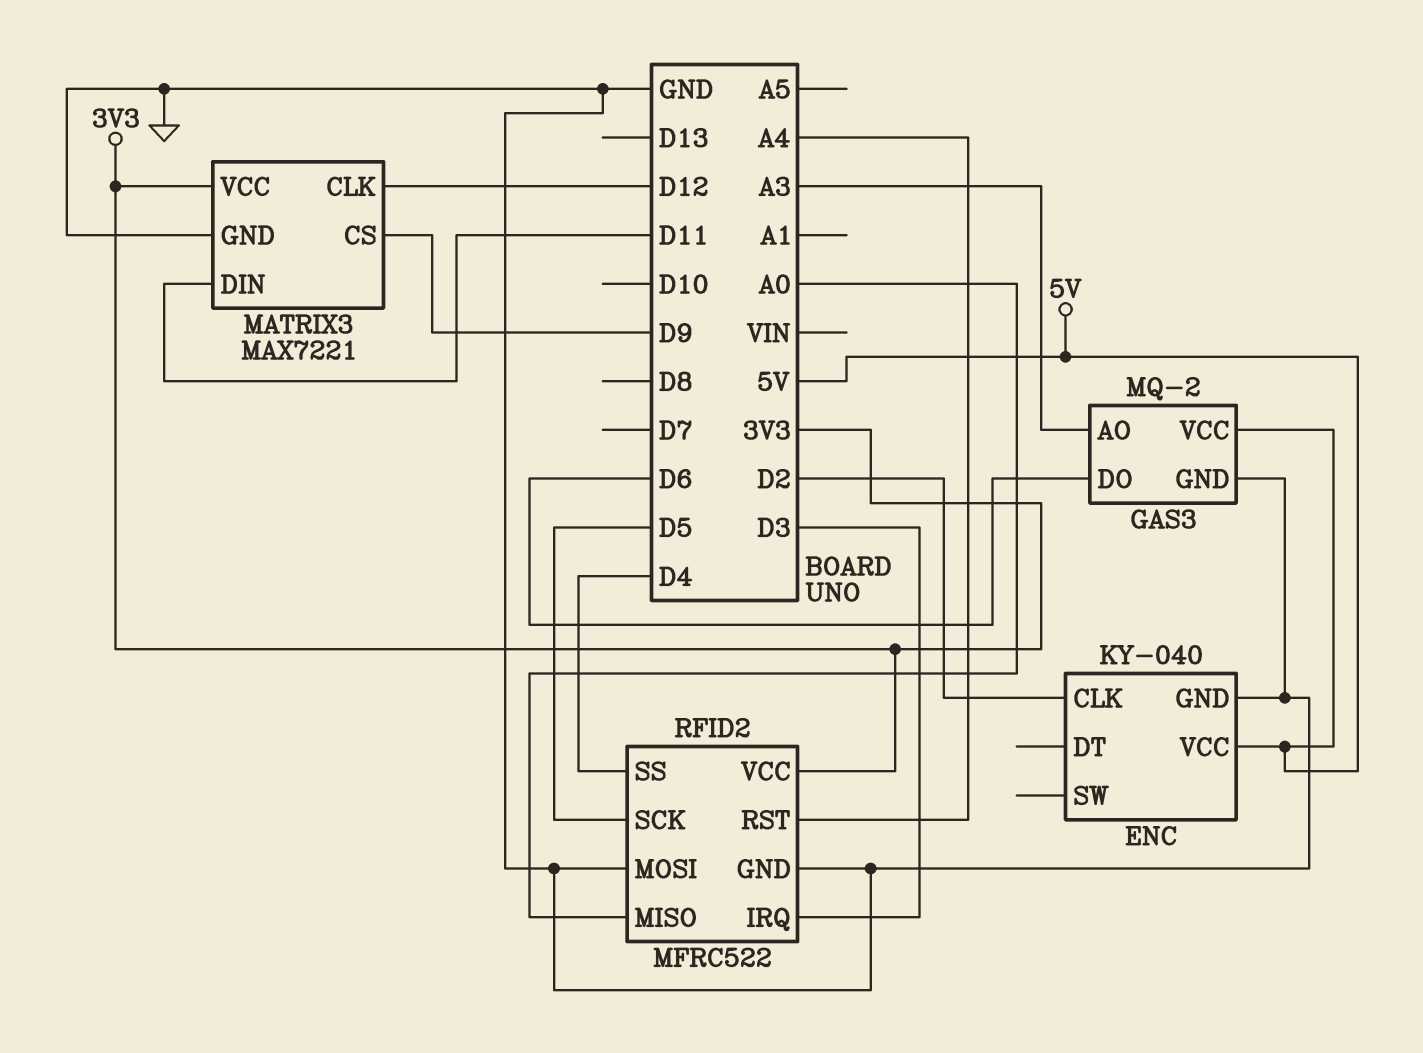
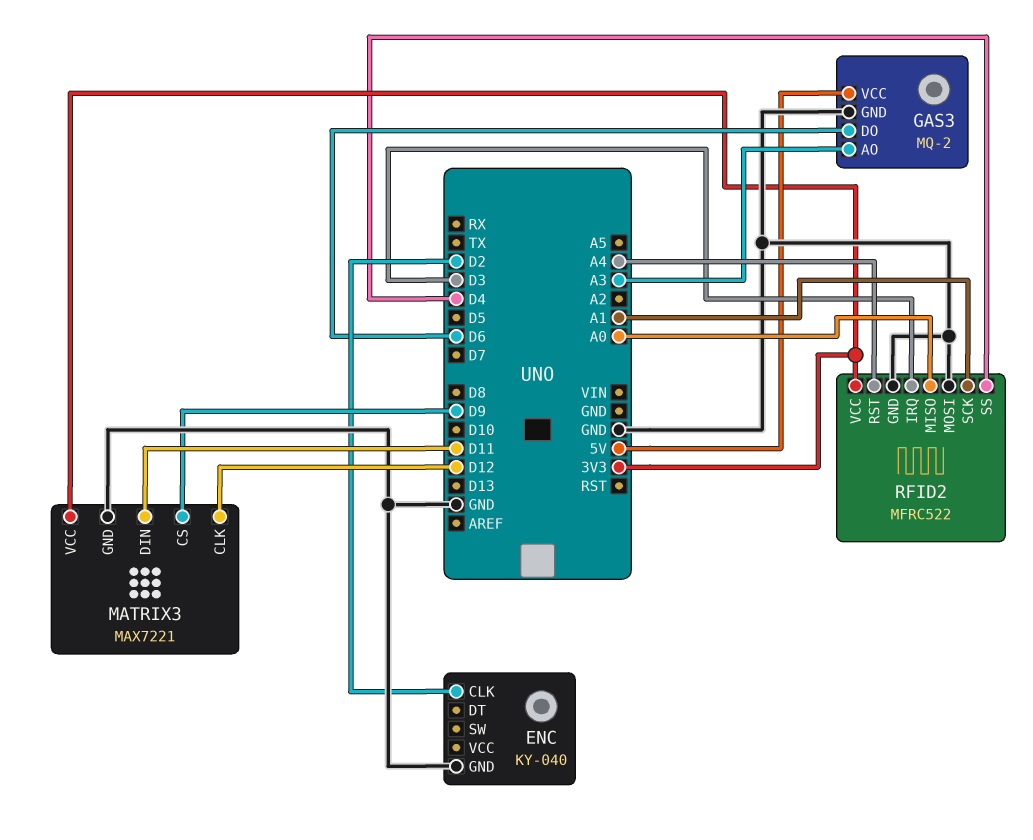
ENC pin VCC: 5V -> none
RFID2 pin SCK: D5 -> A1

